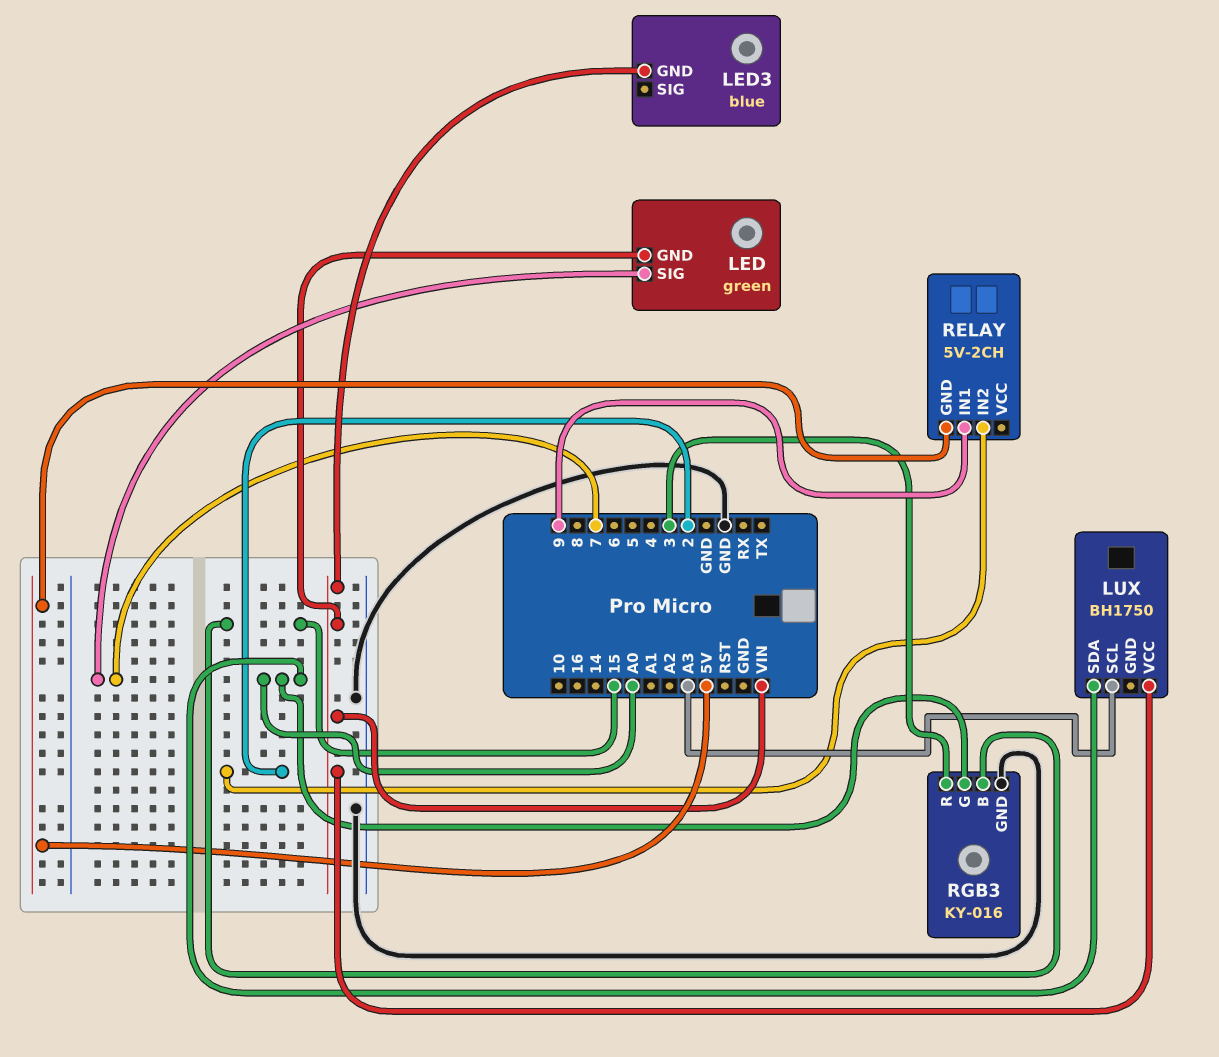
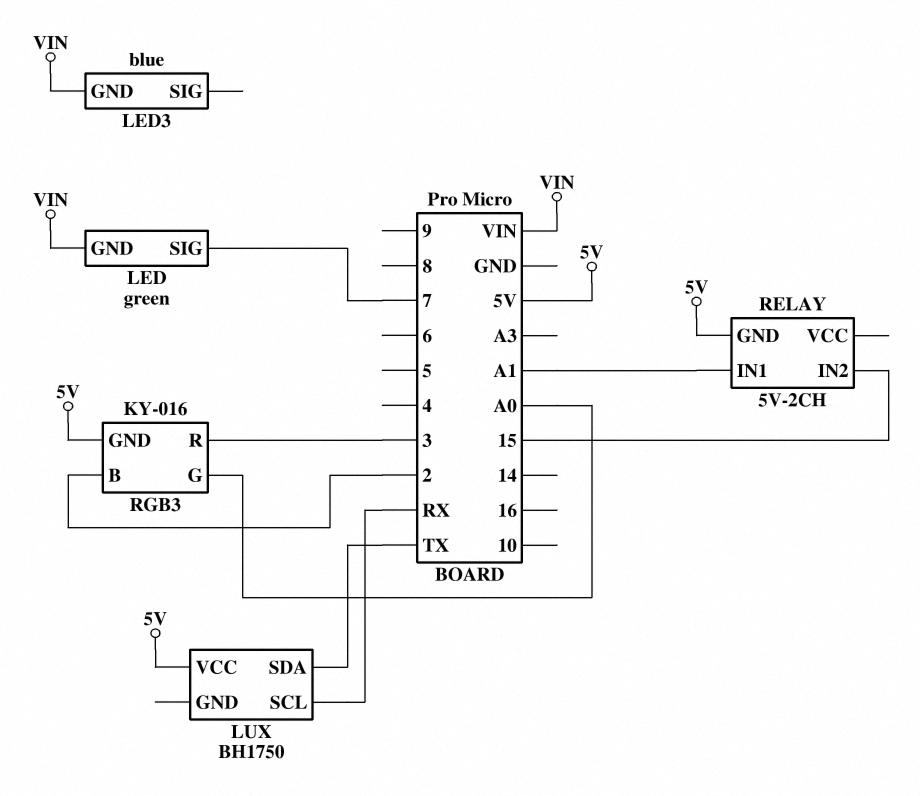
LUX pin SCL: A3 -> RX
LUX pin SDA: A0 -> TX
LUX pin VCC: VIN -> 5V
RELAY pin IN1: 9 -> A1
RELAY pin IN2: 2 -> 15
RGB3 pin B: 15 -> 2
RGB3 pin GND: GND -> 5V

